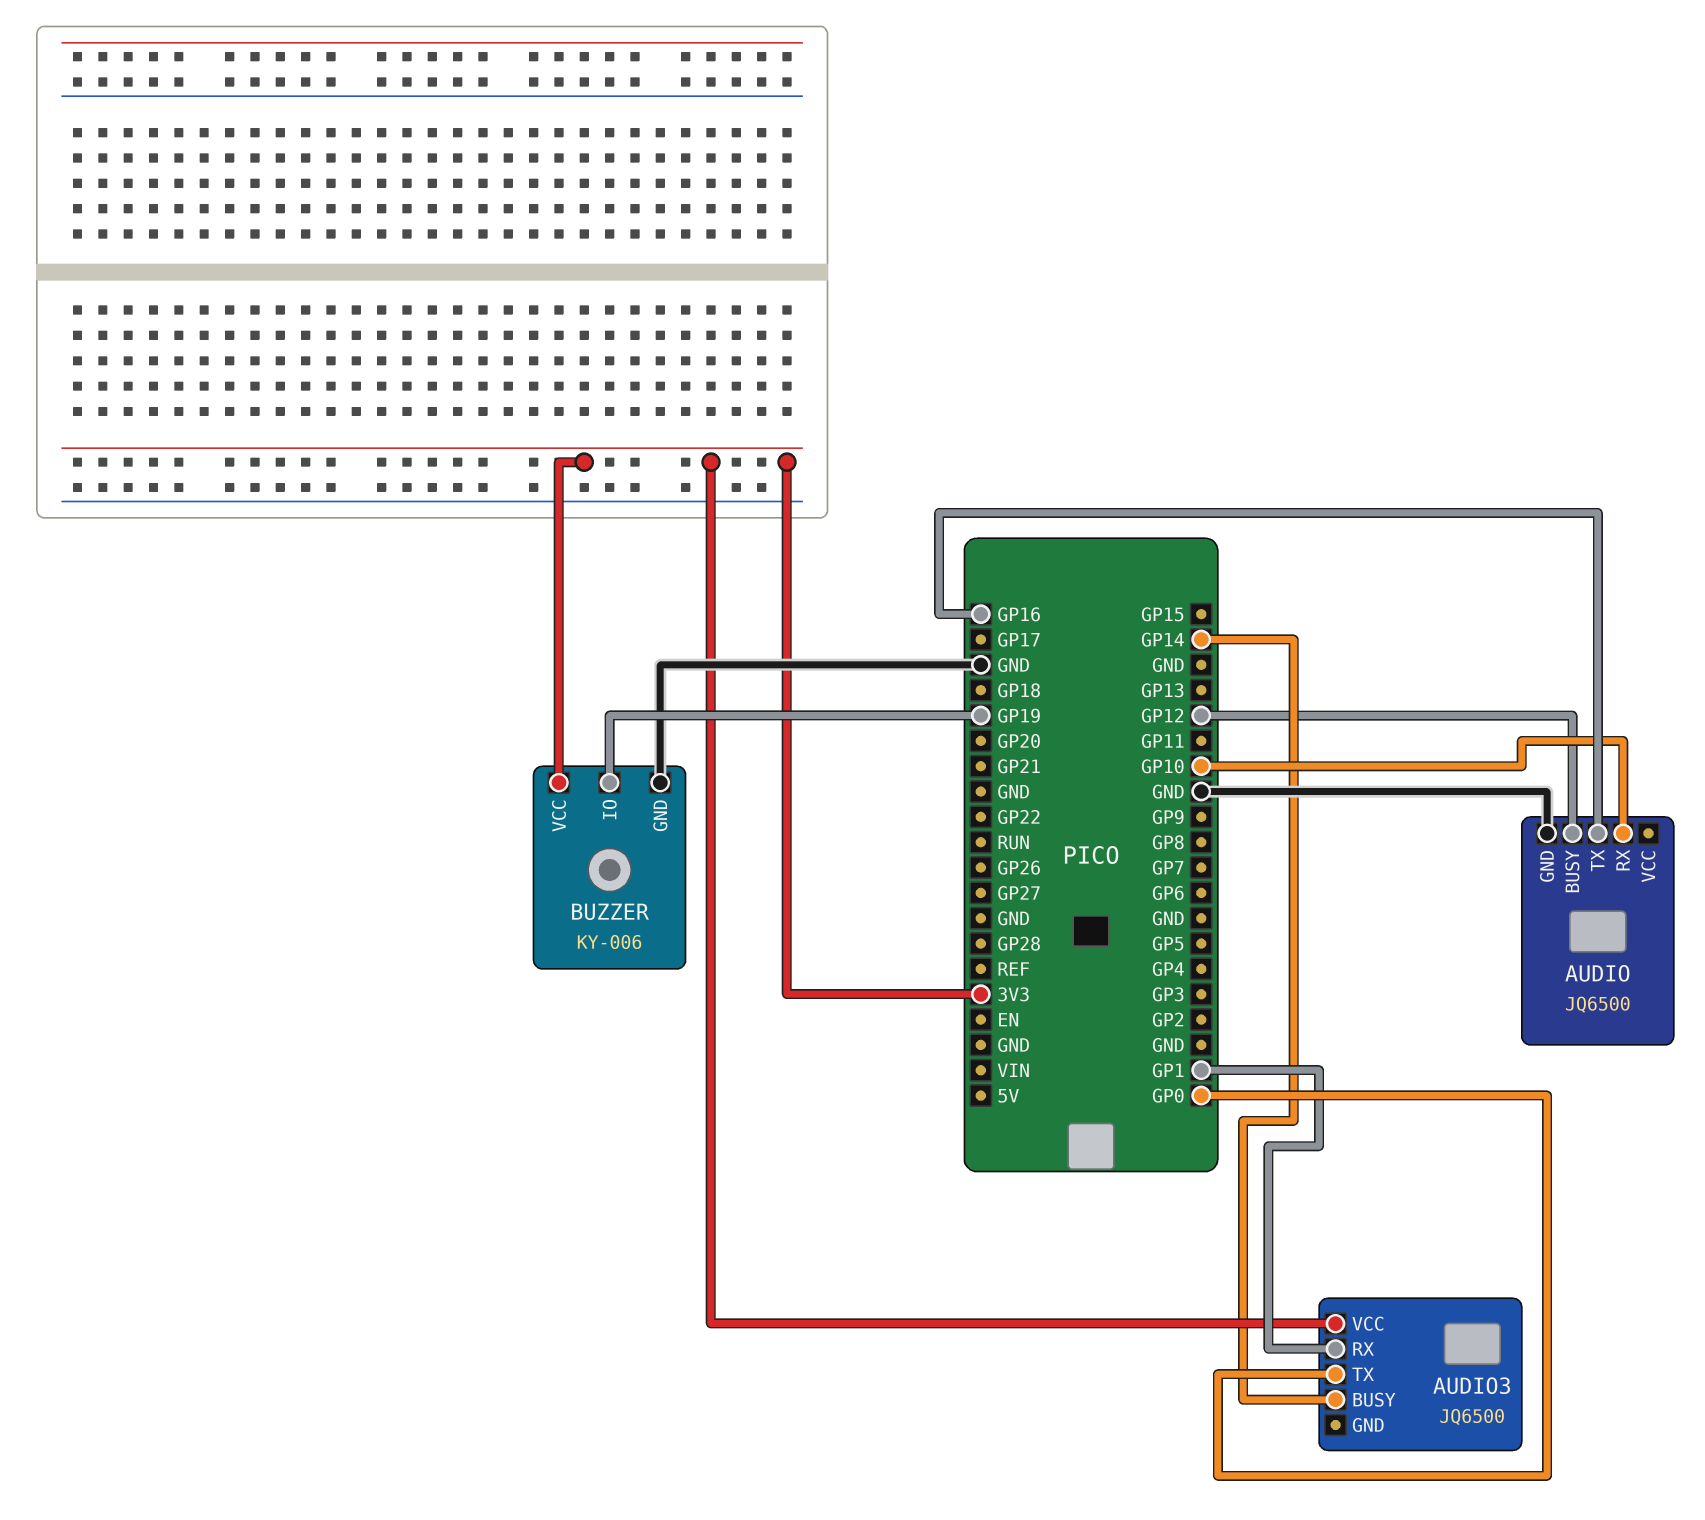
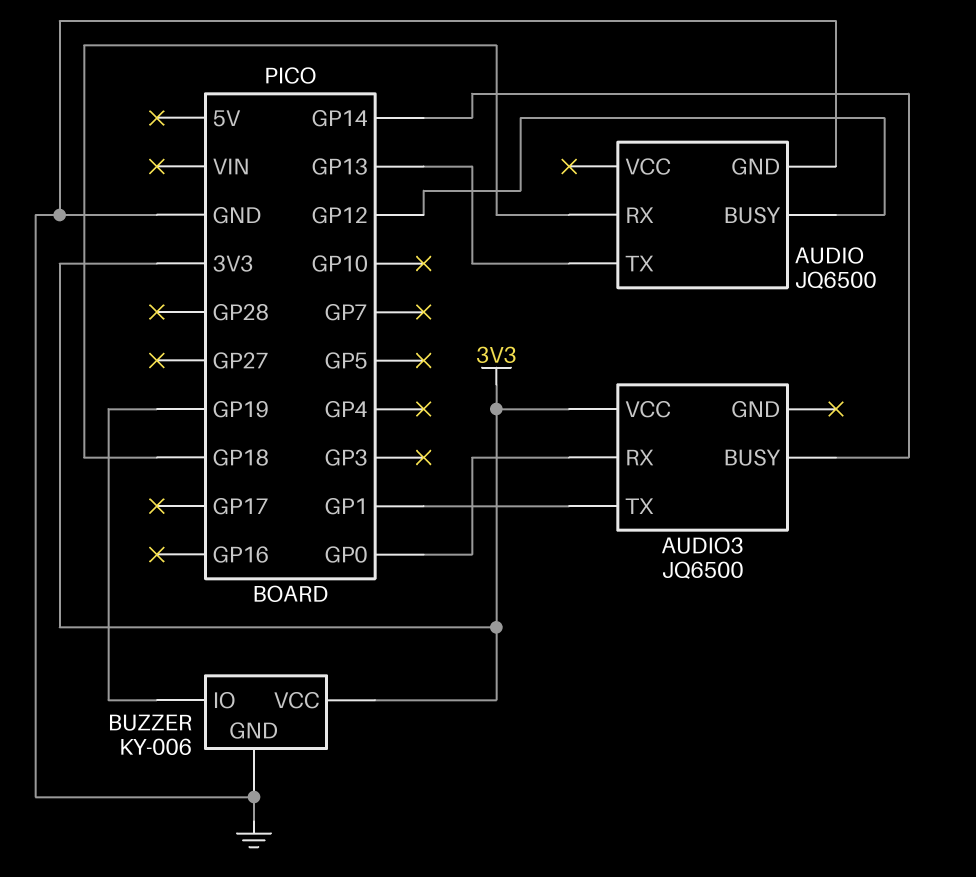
AUDIO pin RX: GP10 -> GP18
AUDIO pin TX: GP16 -> GP13
AUDIO3 pin RX: GP1 -> GP0
AUDIO3 pin TX: GP0 -> GP1

